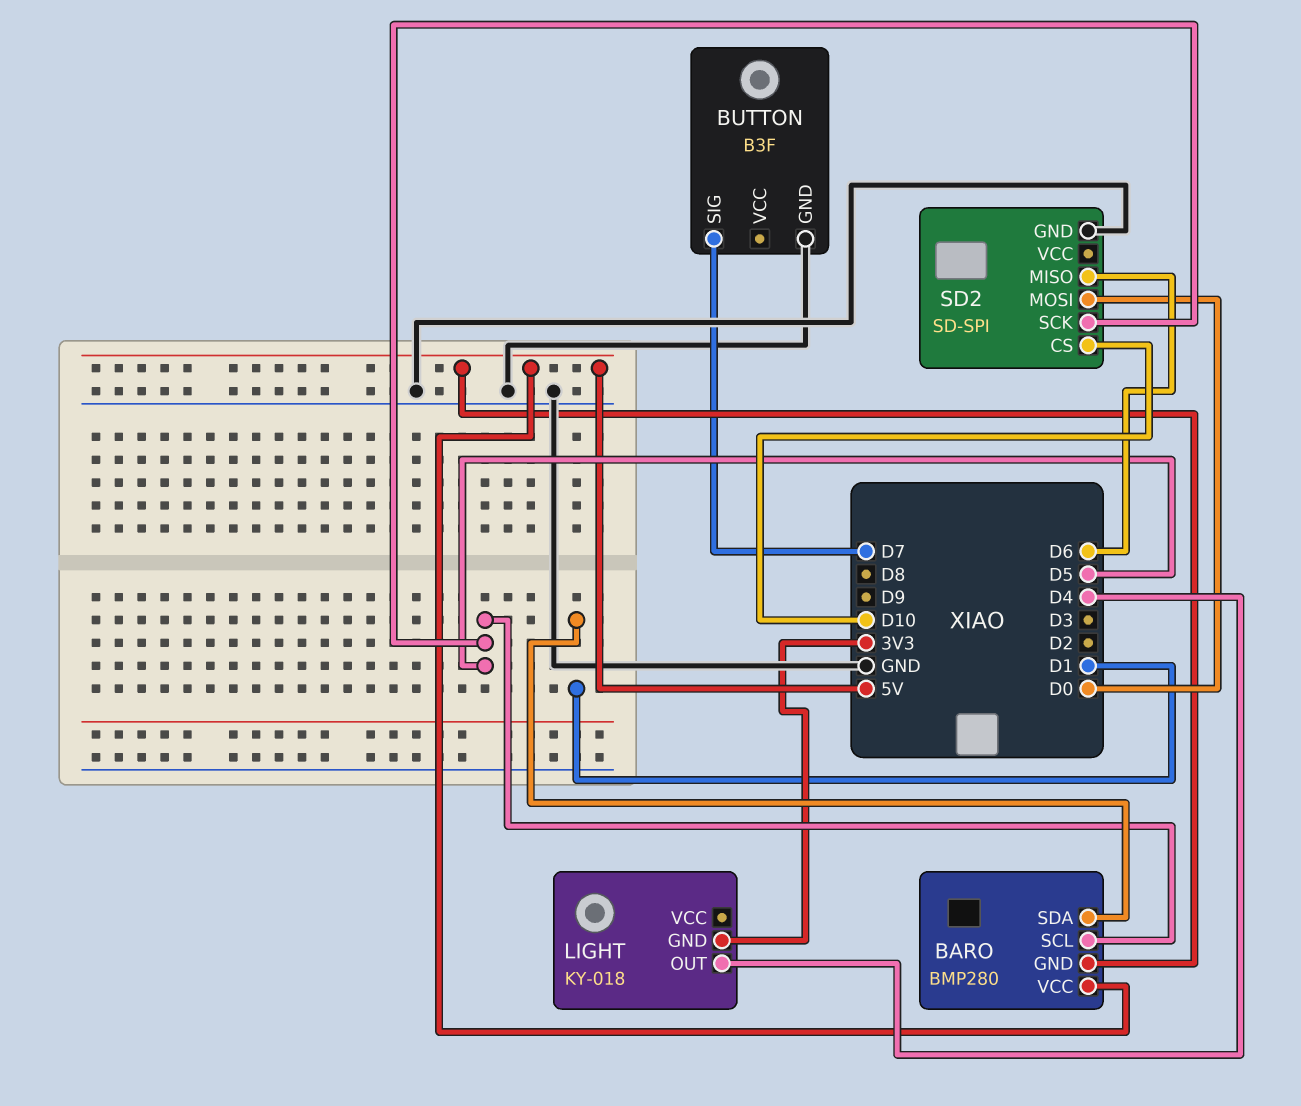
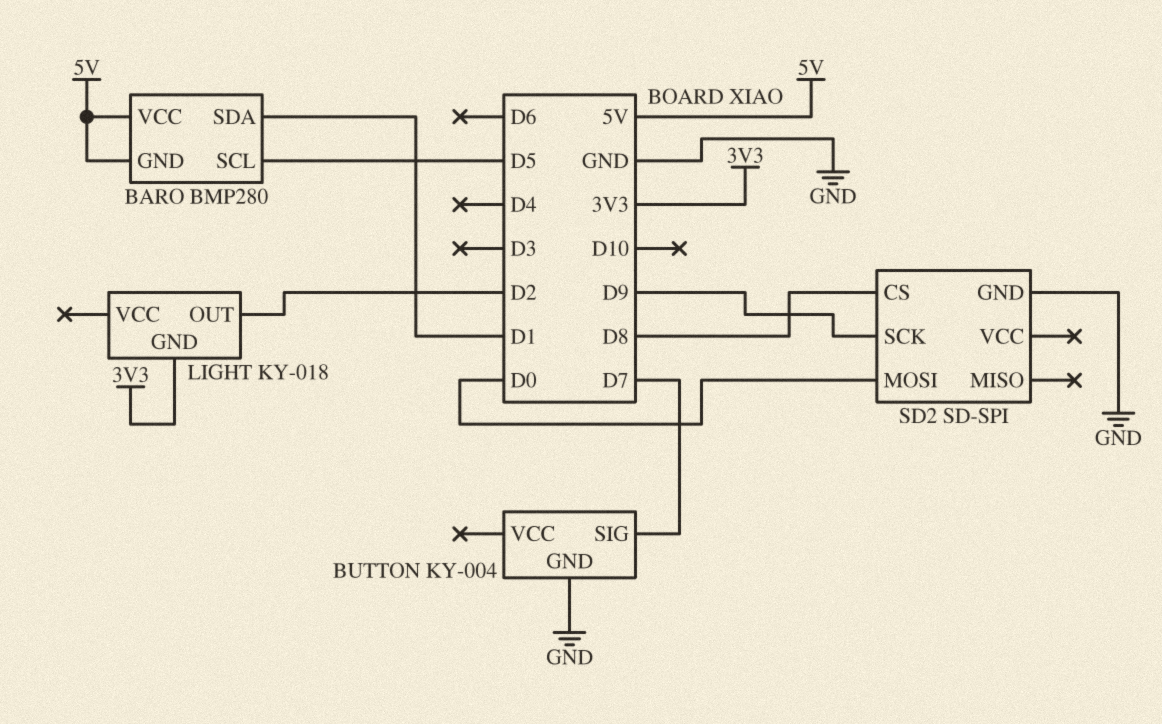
BUTTON: B3F -> KY-004
LIGHT pin OUT: D4 -> D2
SD2 pin CS: D10 -> D8
SD2 pin MISO: D6 -> none
SD2 pin SCK: D5 -> D9

